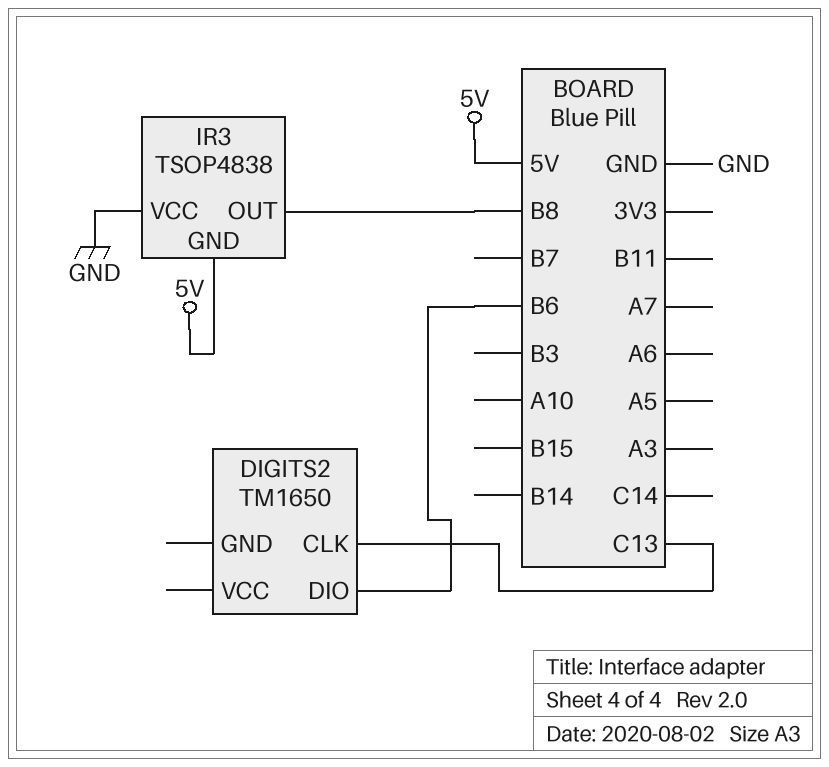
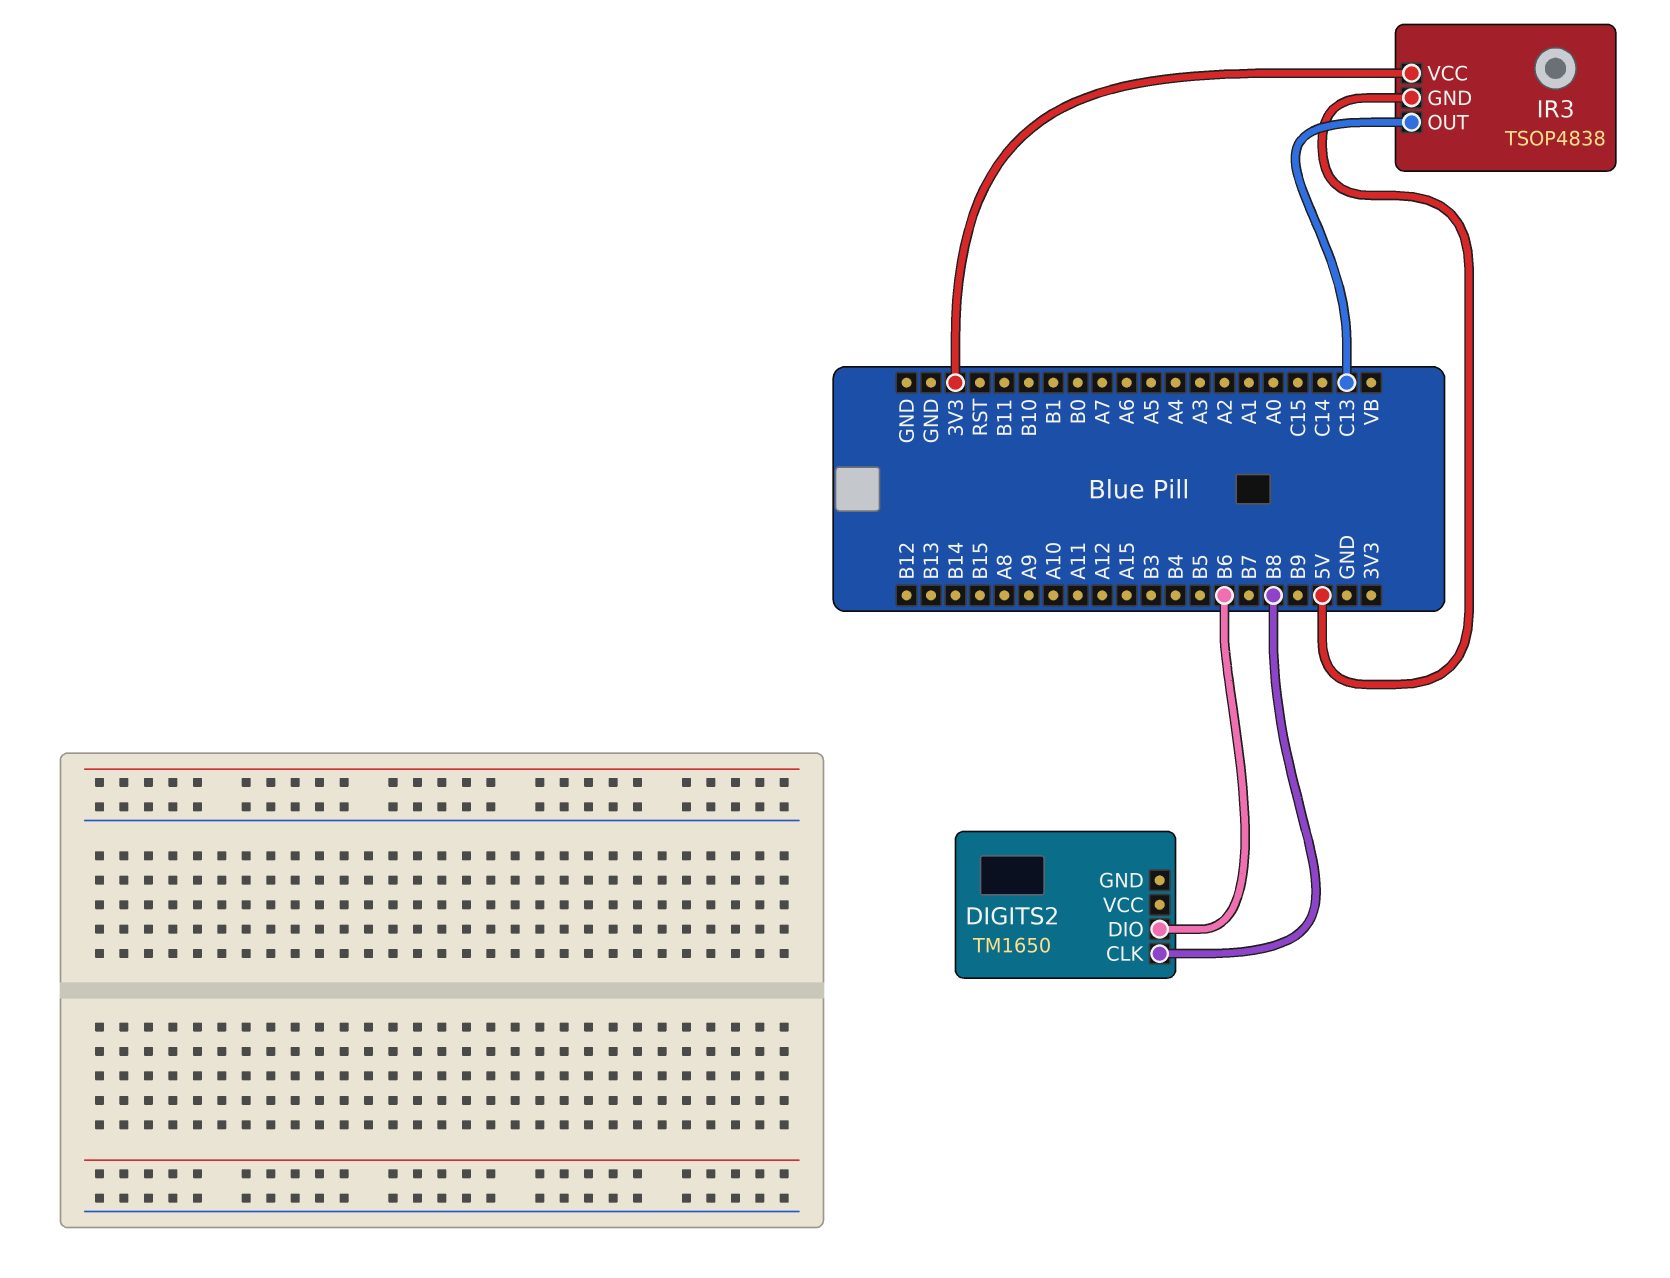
DIGITS2 pin CLK: C13 -> B8
IR3 pin OUT: B8 -> C13
IR3 pin VCC: GND -> 3V3

